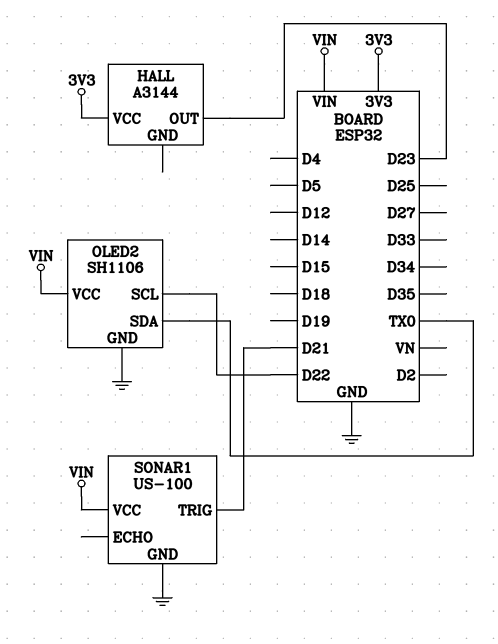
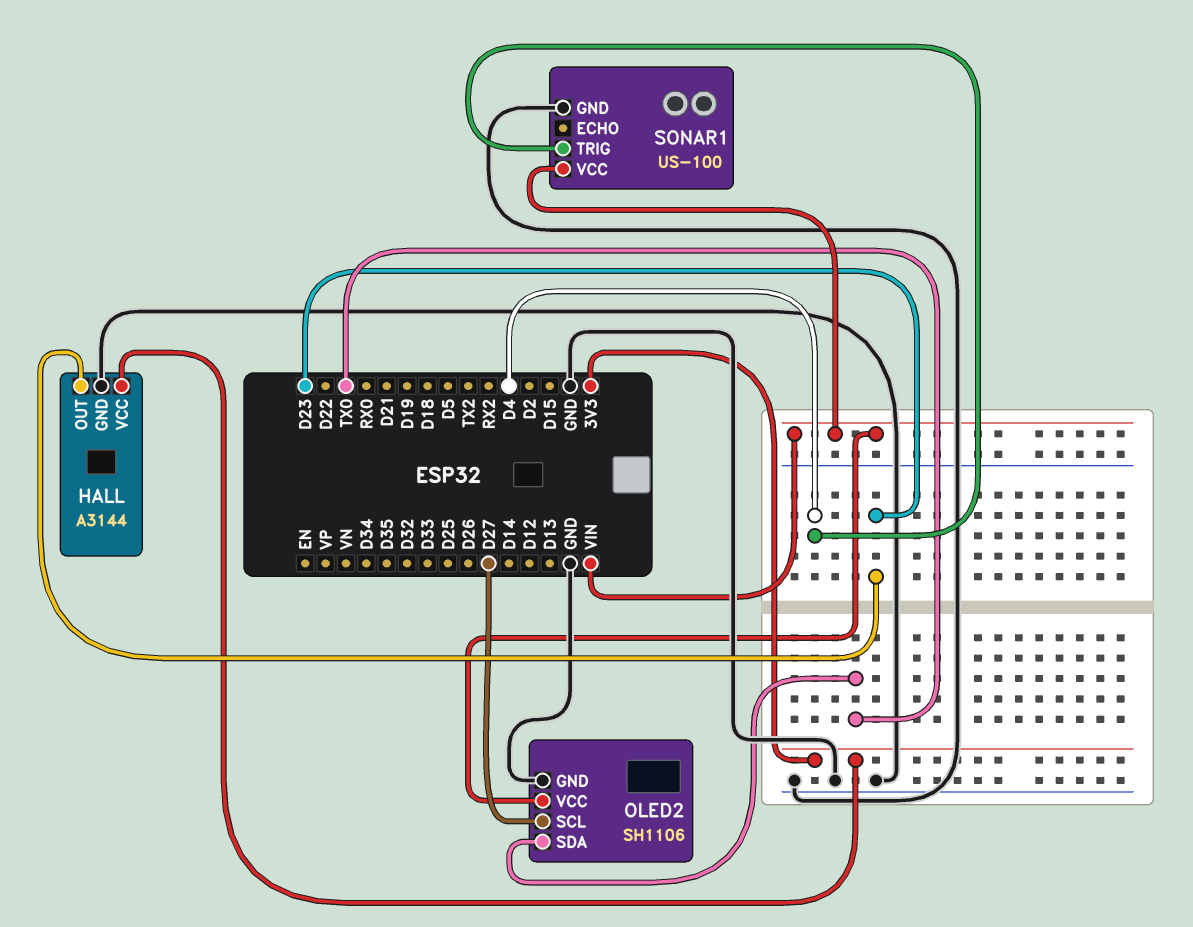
HALL pin GND: none -> GND
OLED2 pin SCL: D22 -> D27
SONAR1 pin TRIG: D21 -> D4

